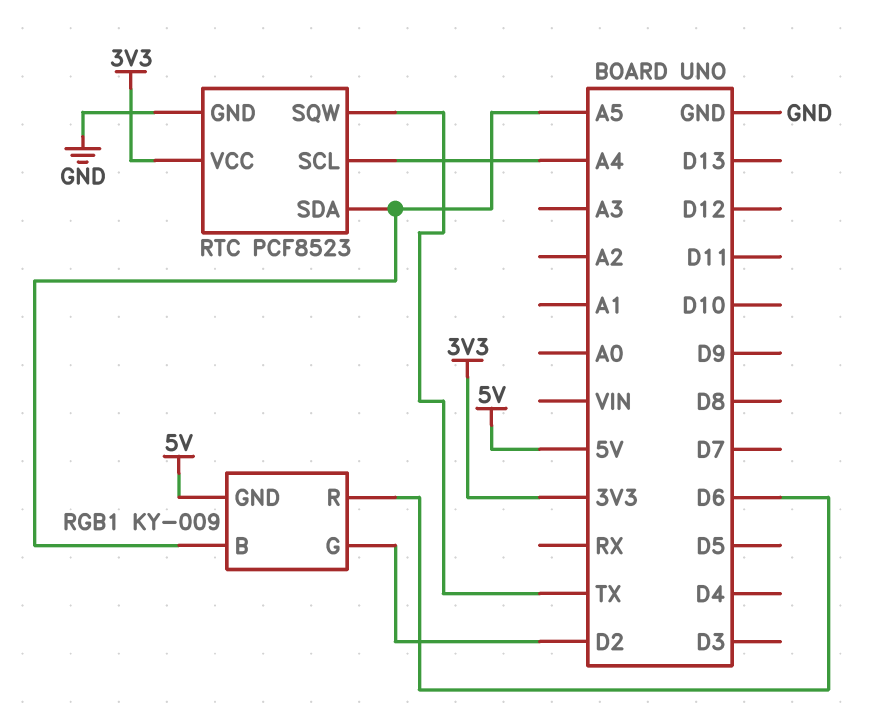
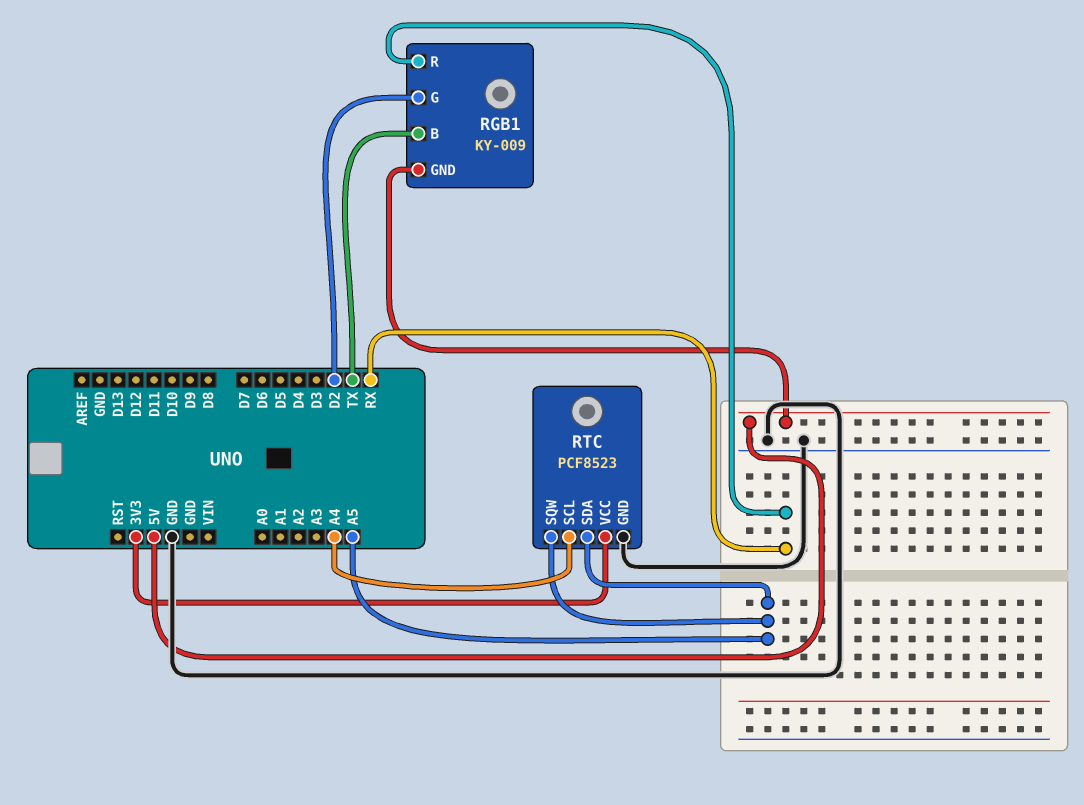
RGB1 pin B: A5 -> TX
RGB1 pin R: D6 -> RX
RTC pin SQW: TX -> A5

